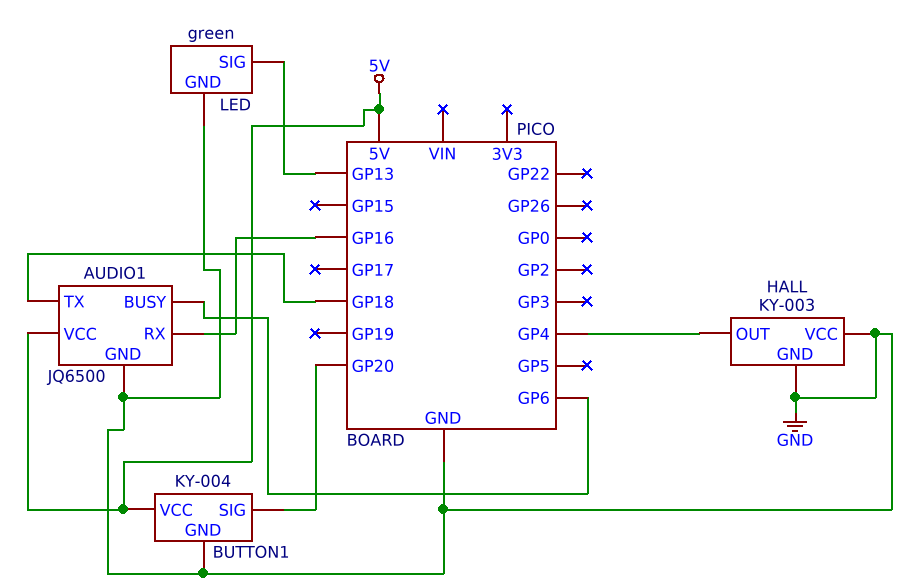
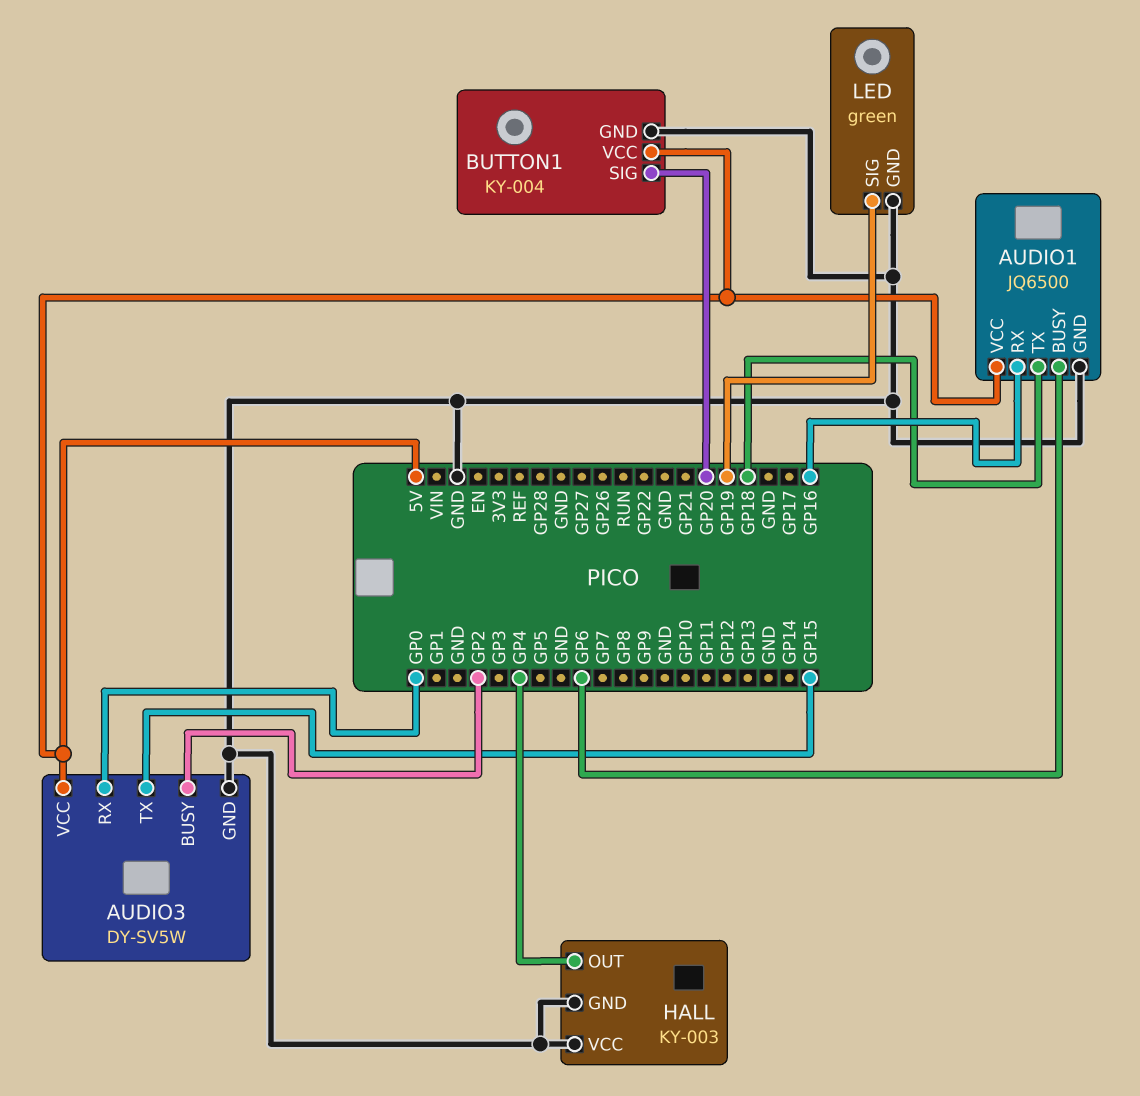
AUDIO3: none -> DY-SV5W
AUDIO3 pin BUSY: none -> GP2
AUDIO3 pin GND: none -> GND
AUDIO3 pin RX: none -> GP0
AUDIO3 pin TX: none -> GP15
AUDIO3 pin VCC: none -> 5V
LED pin SIG: GP13 -> GP19

